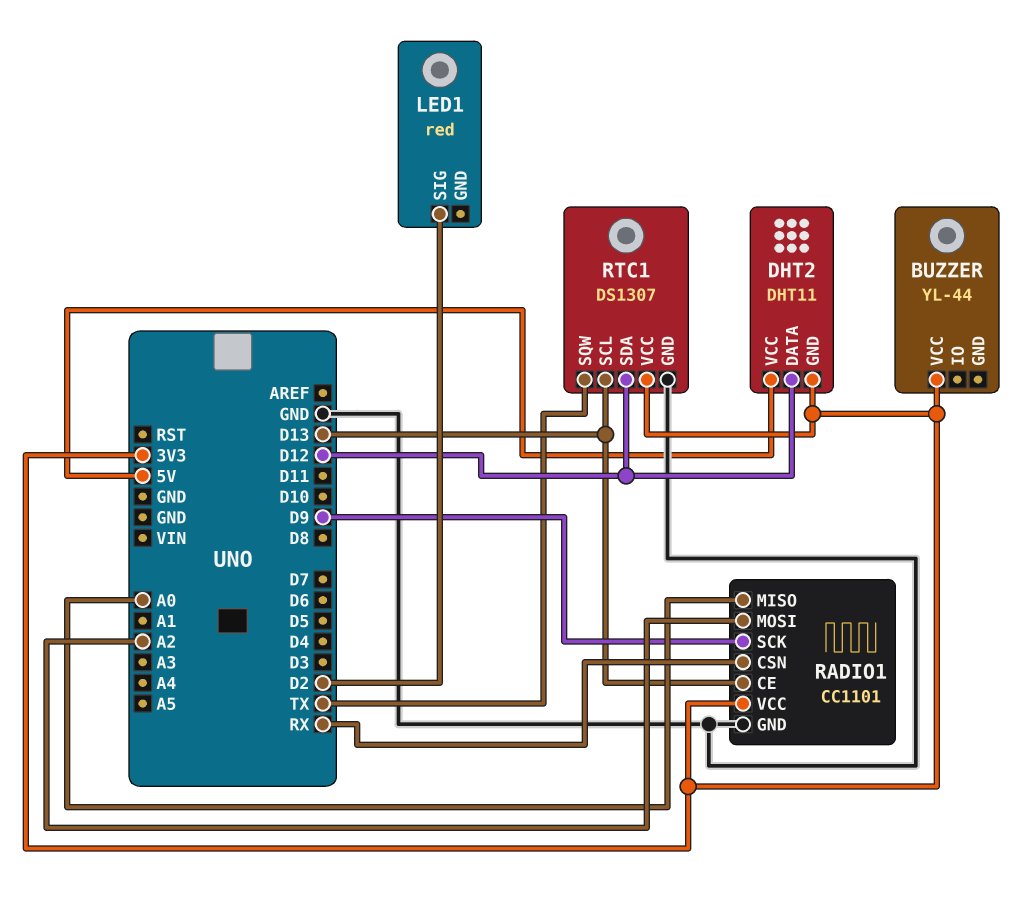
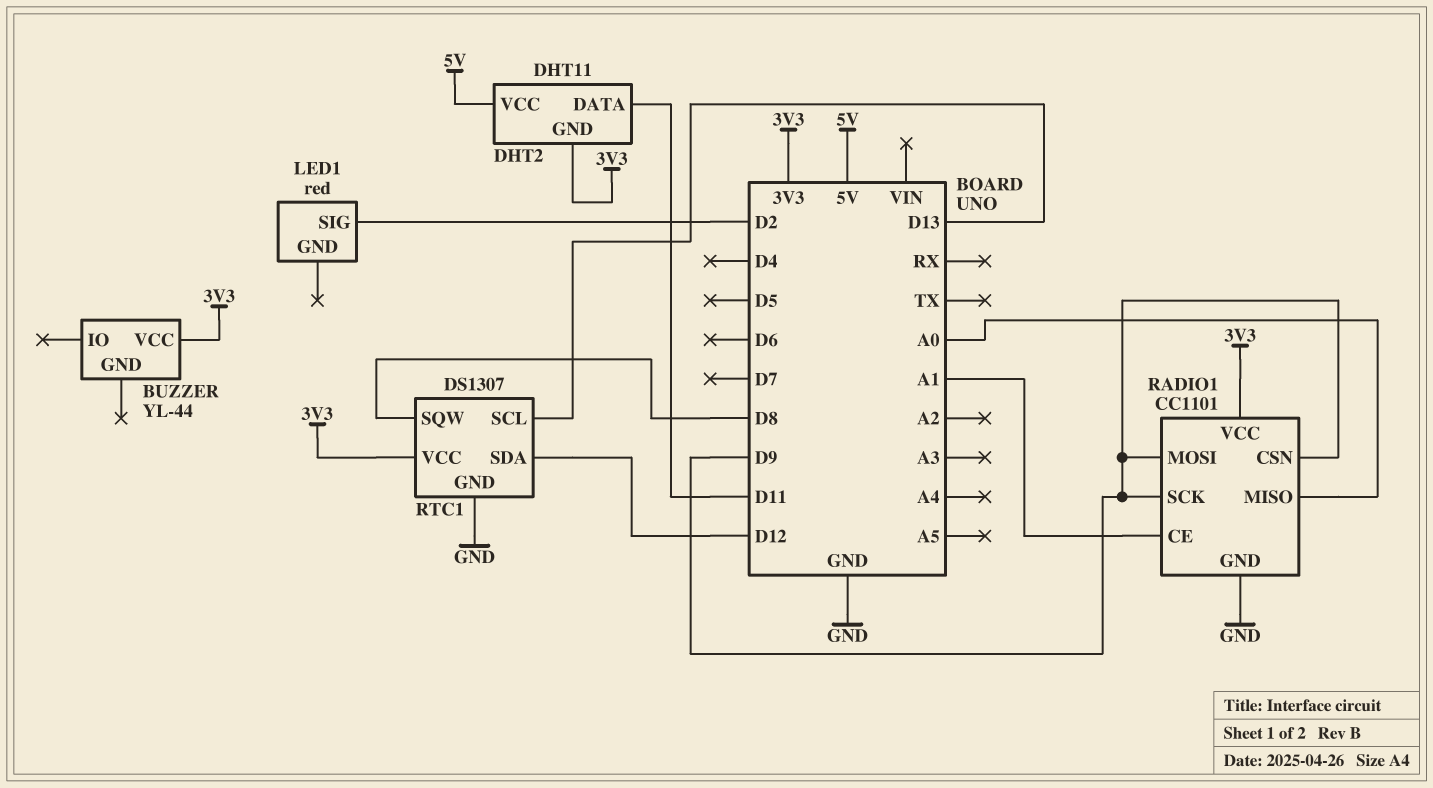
DHT2 pin DATA: D12 -> D11
RADIO1 pin CE: D13 -> A1
RADIO1 pin CSN: RX -> D9
RADIO1 pin MOSI: A2 -> D9
RTC1 pin SQW: TX -> D8

